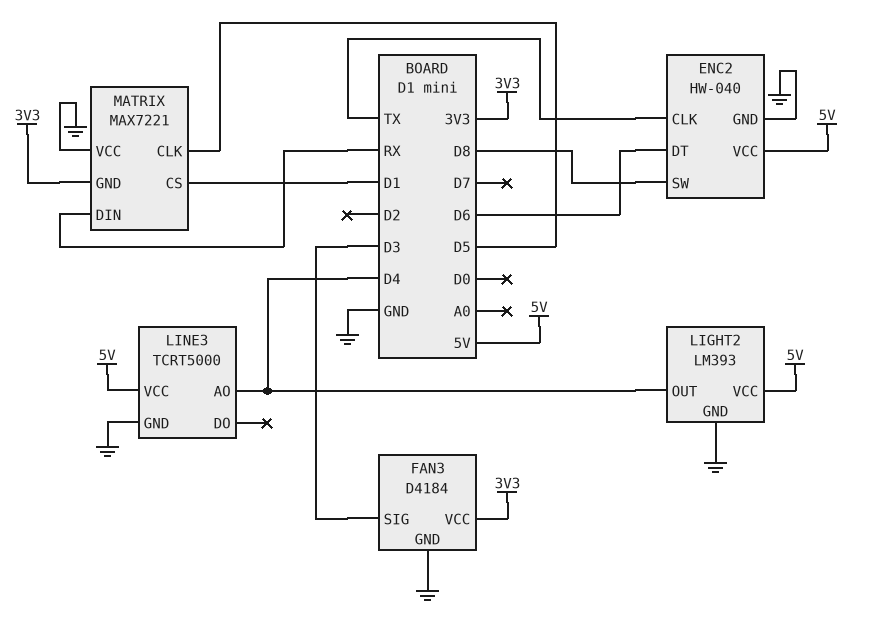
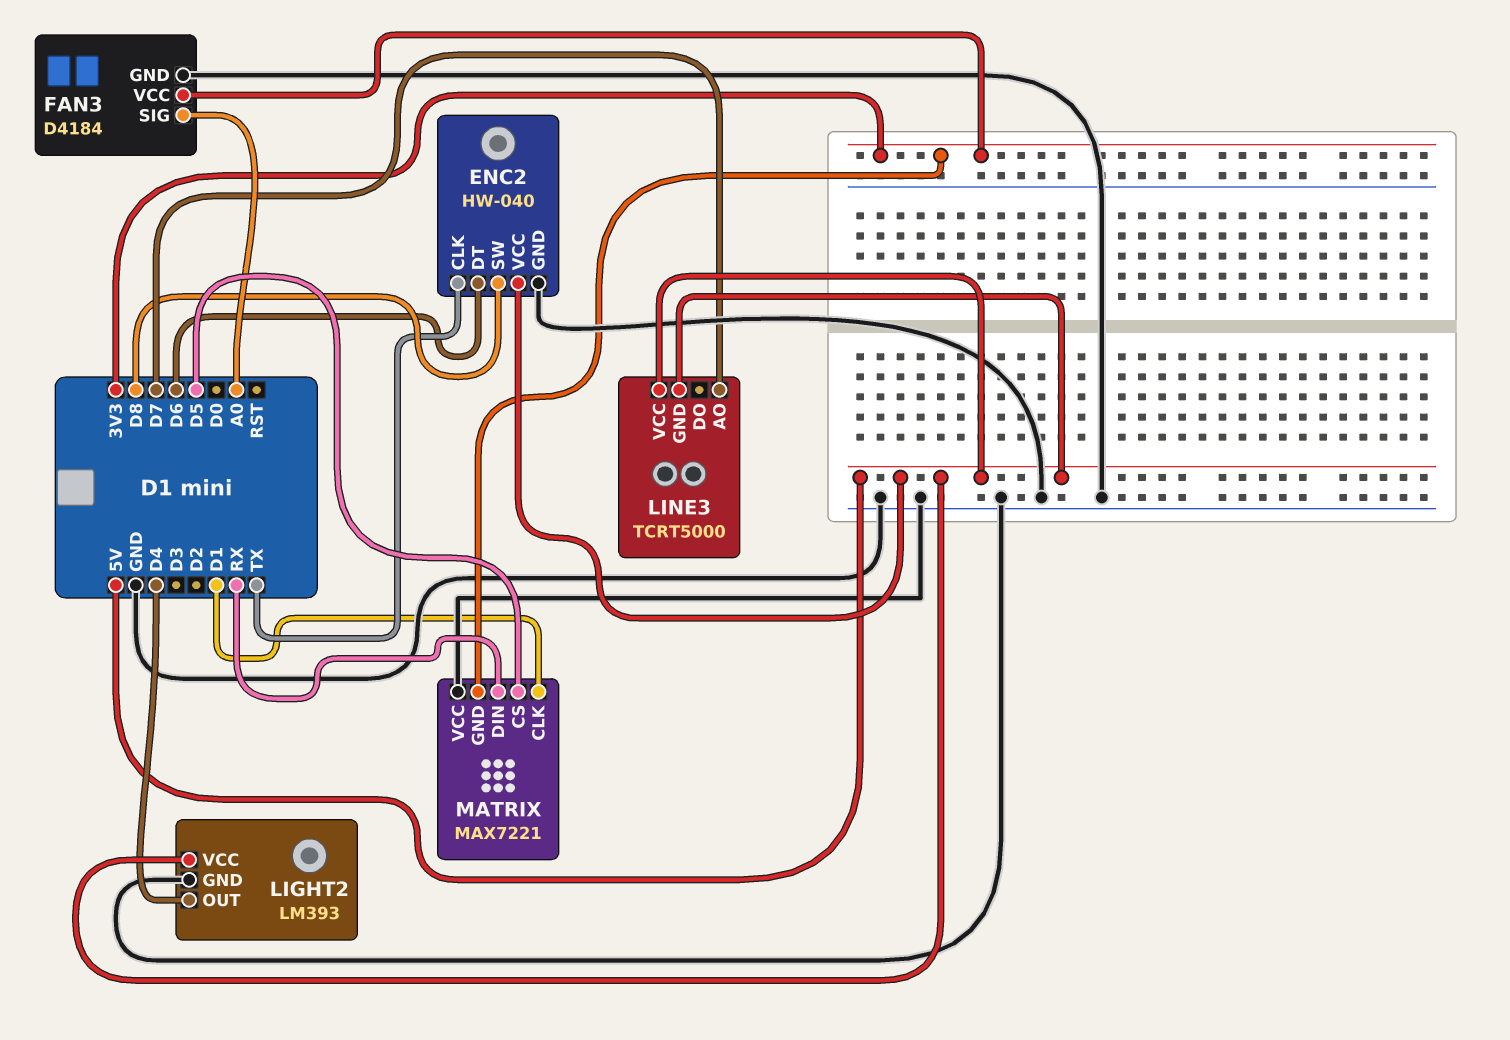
FAN3 pin SIG: D3 -> A0
LINE3 pin AO: D4 -> D7
LINE3 pin GND: GND -> 5V
MATRIX pin CLK: D5 -> D1
MATRIX pin CS: D1 -> D5

